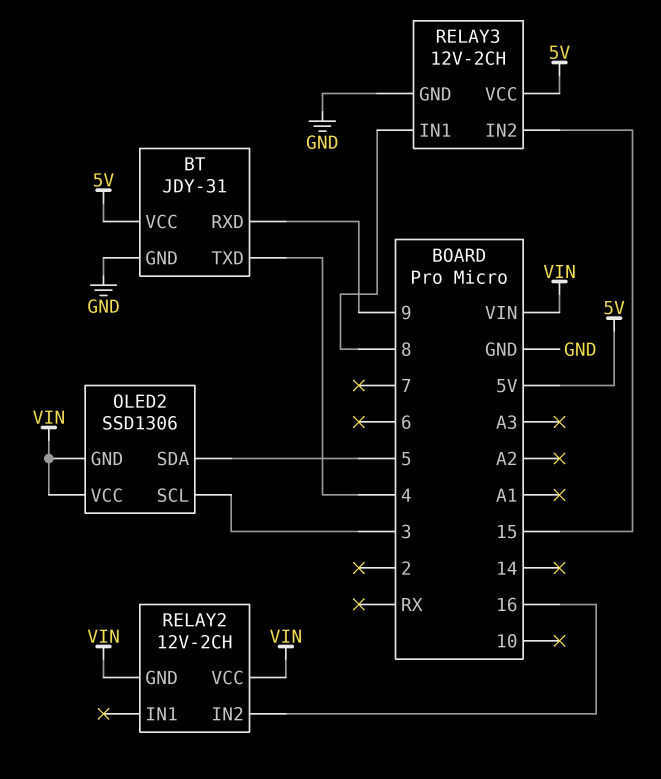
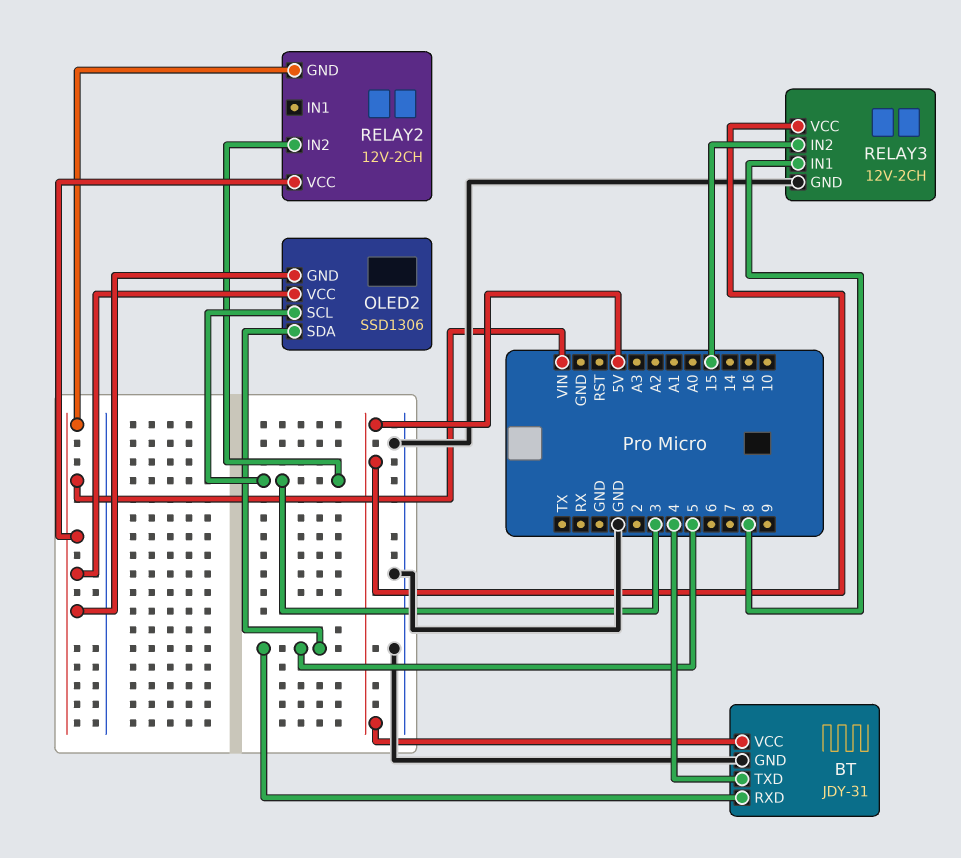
BT pin RXD: 9 -> 5
RELAY2 pin IN2: 16 -> 3

